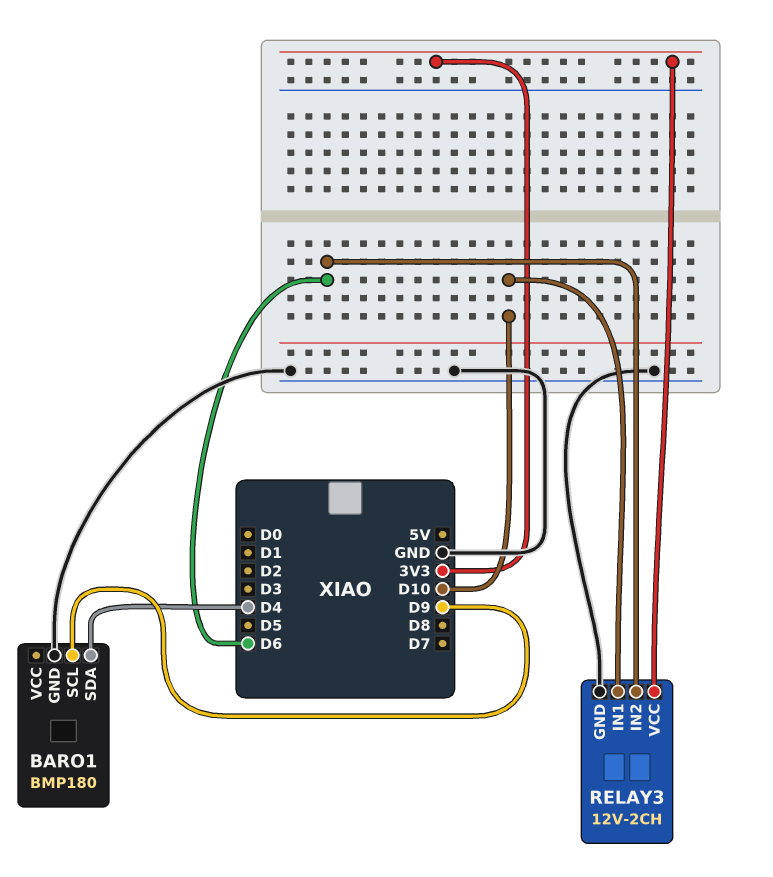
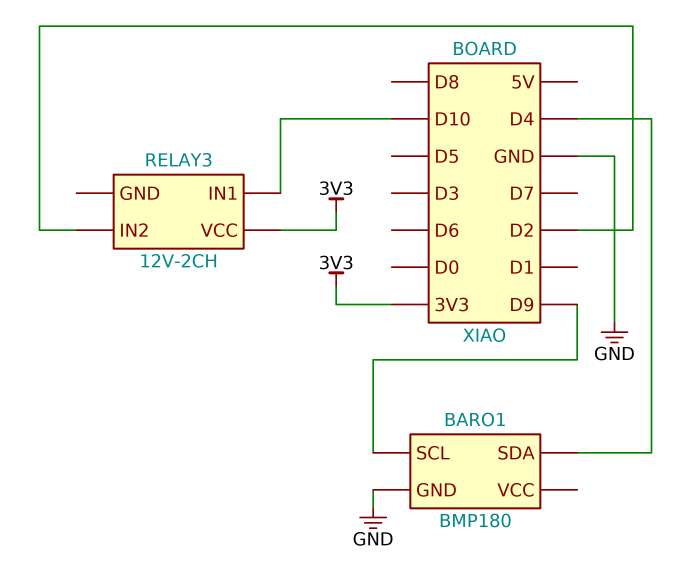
RELAY3 pin GND: GND -> none
RELAY3 pin IN2: D6 -> D2

